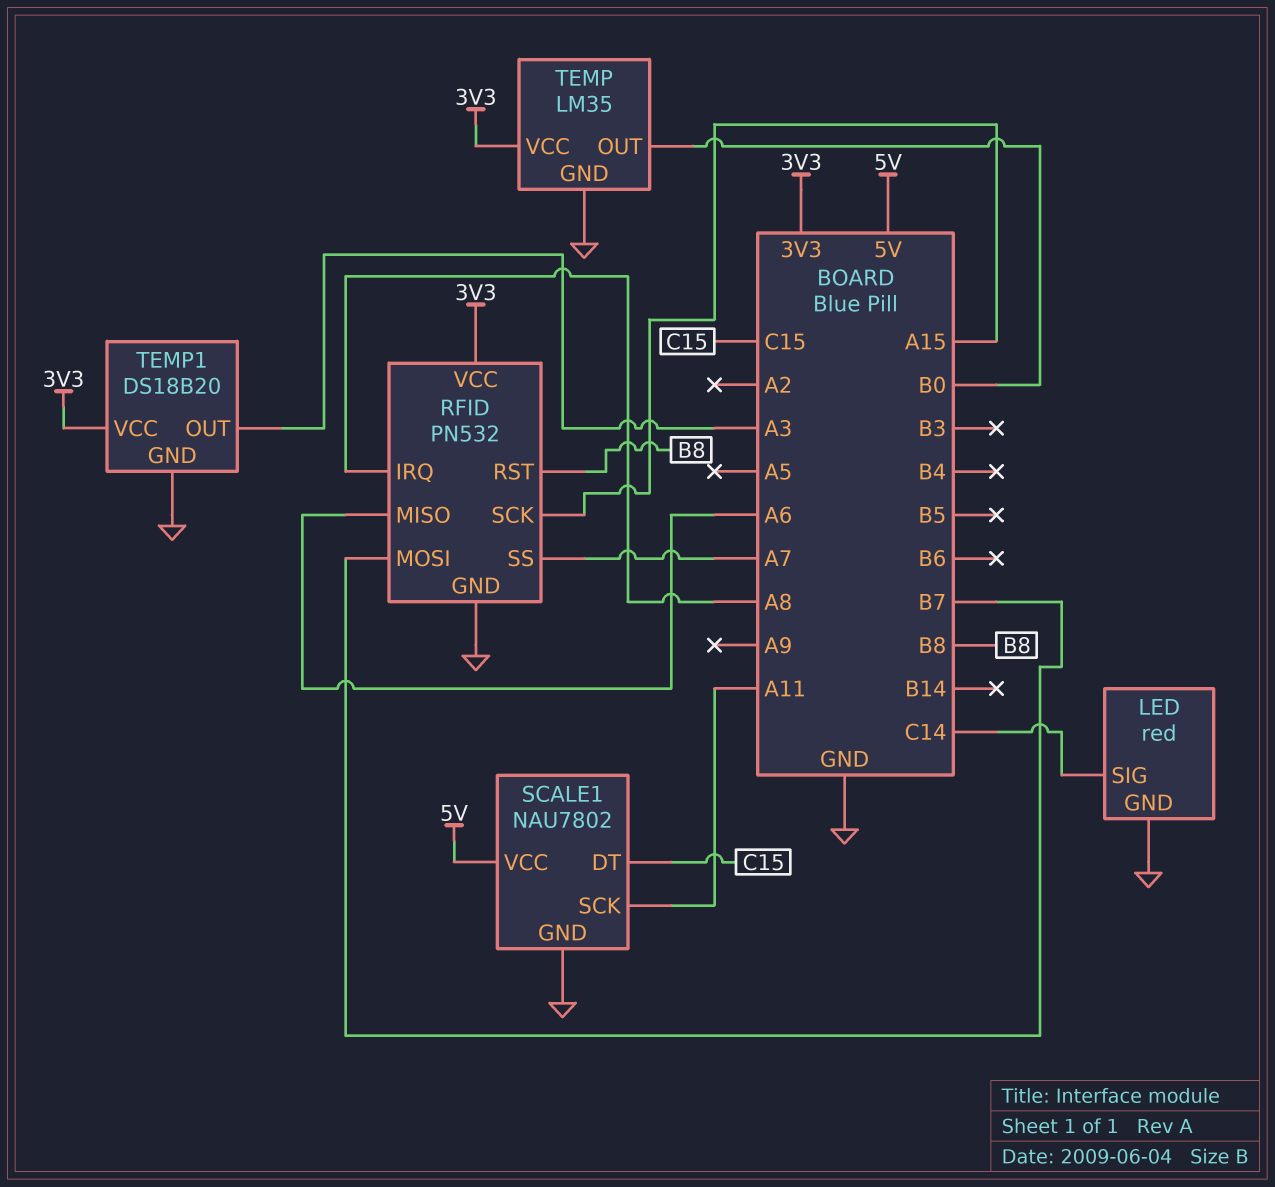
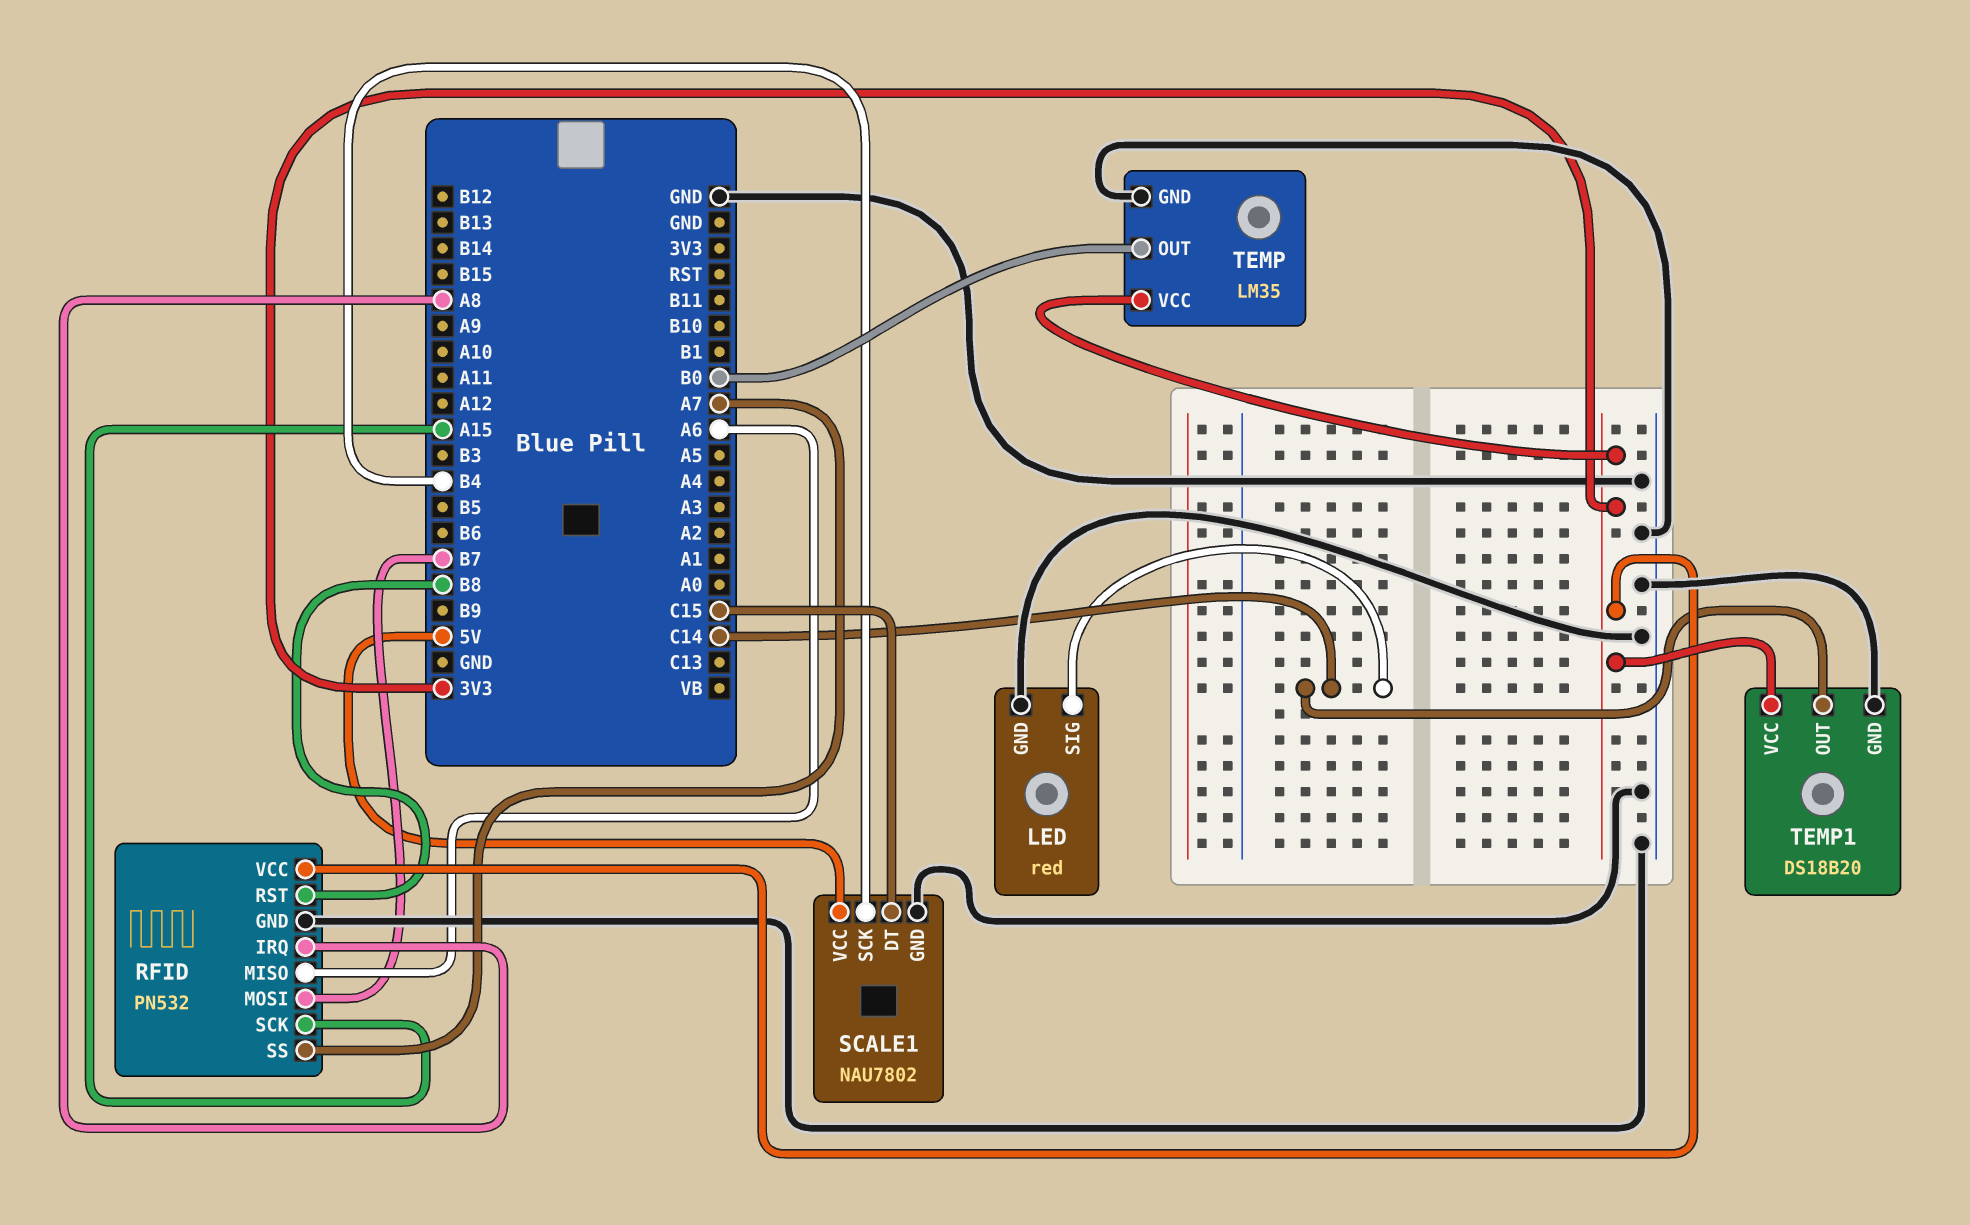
SCALE1 pin SCK: A11 -> B4
TEMP1 pin OUT: A3 -> C14

